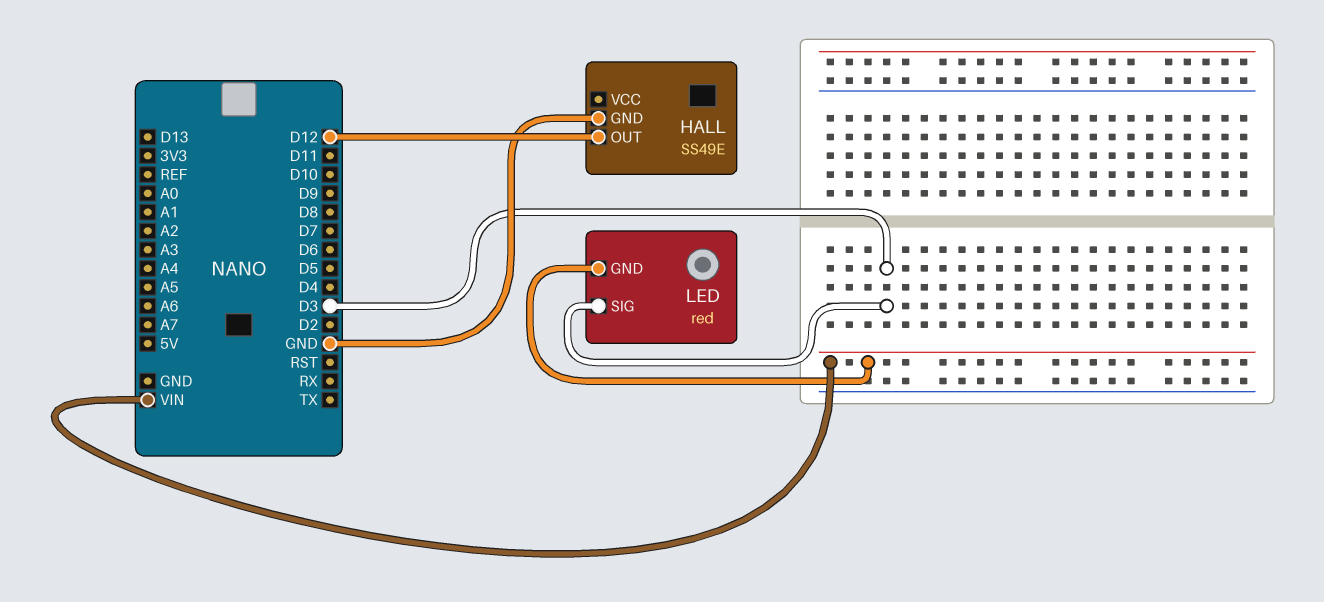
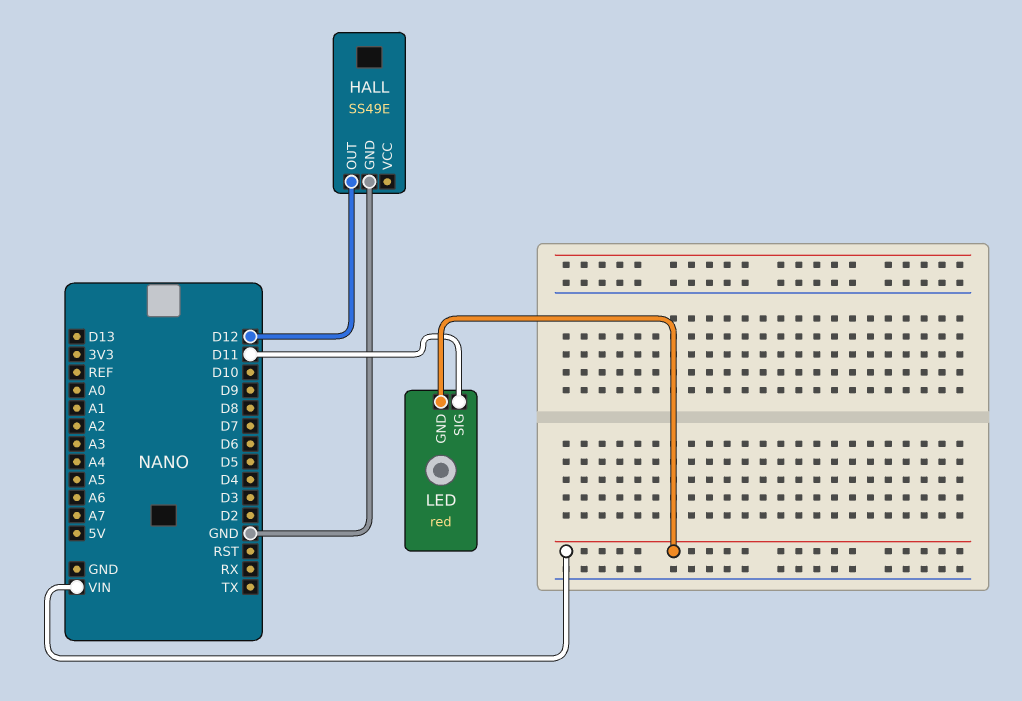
LED pin SIG: D3 -> D11

